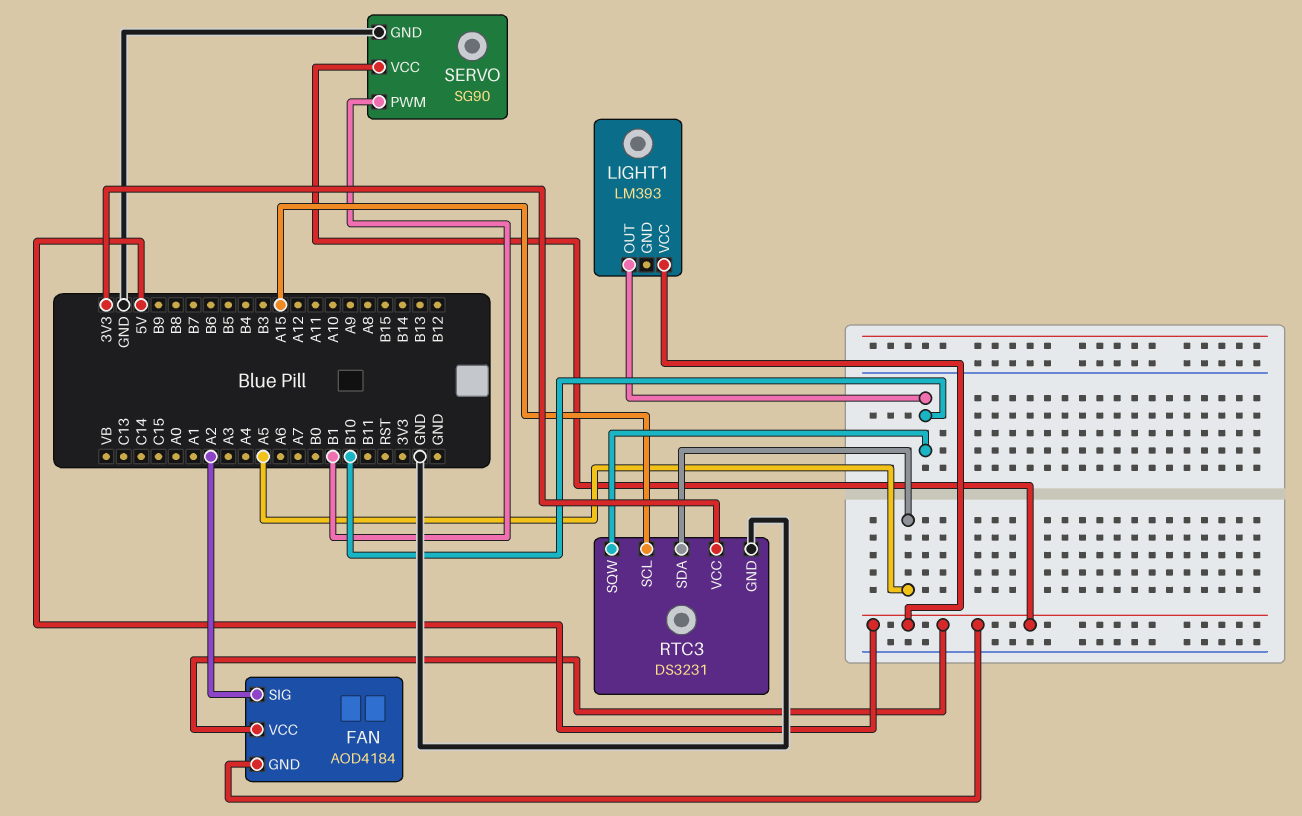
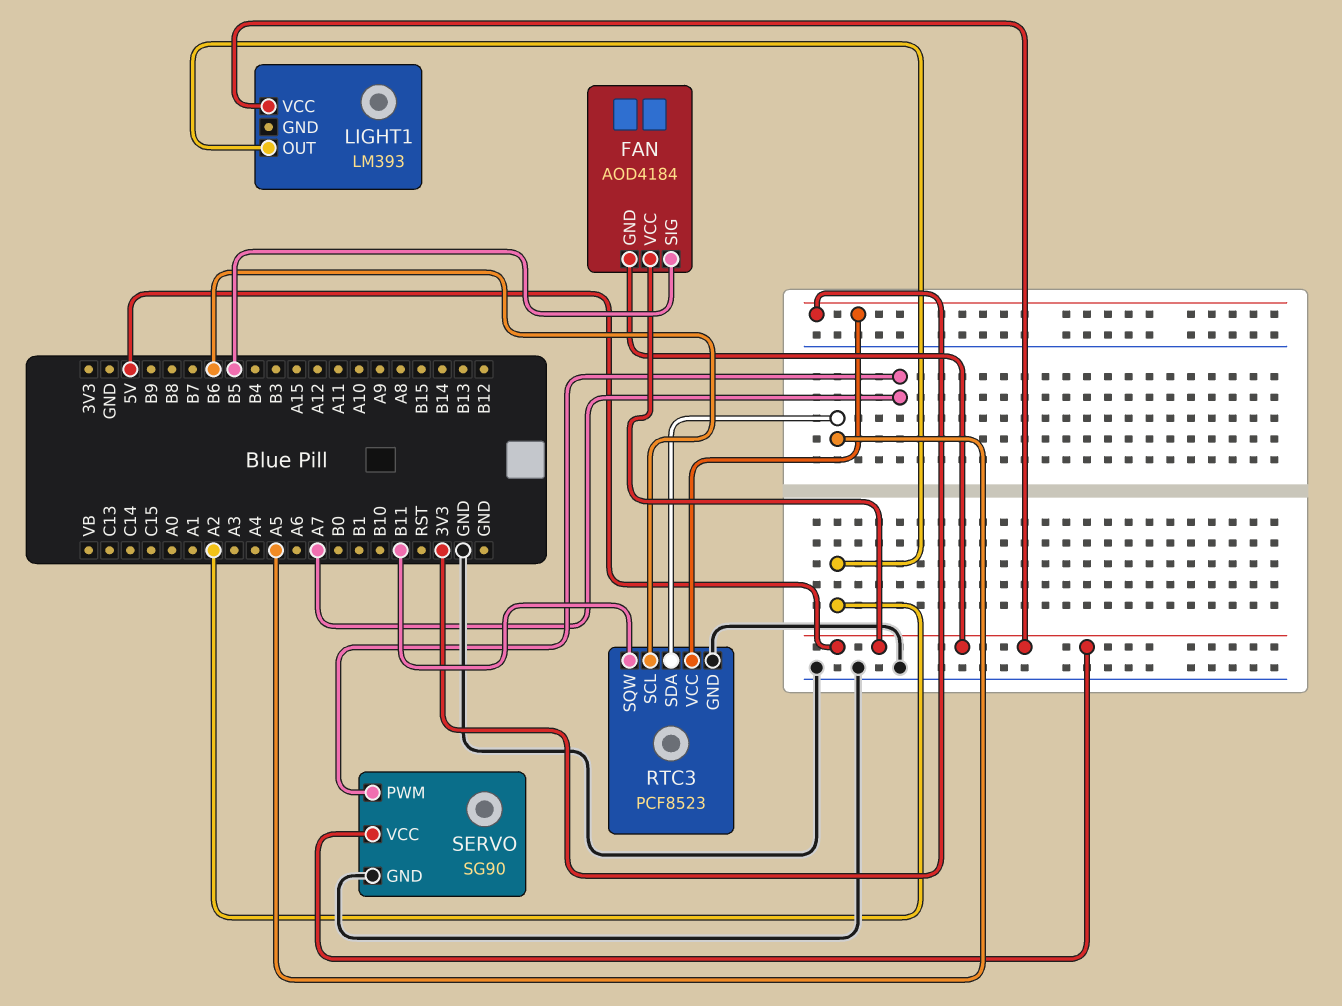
FAN pin SIG: A2 -> B5
LIGHT1 pin OUT: B10 -> A2
RTC3: DS3231 -> PCF8523
RTC3 pin SCL: A15 -> B6
RTC3 pin SQW: B10 -> B11
SERVO pin PWM: B1 -> A7

